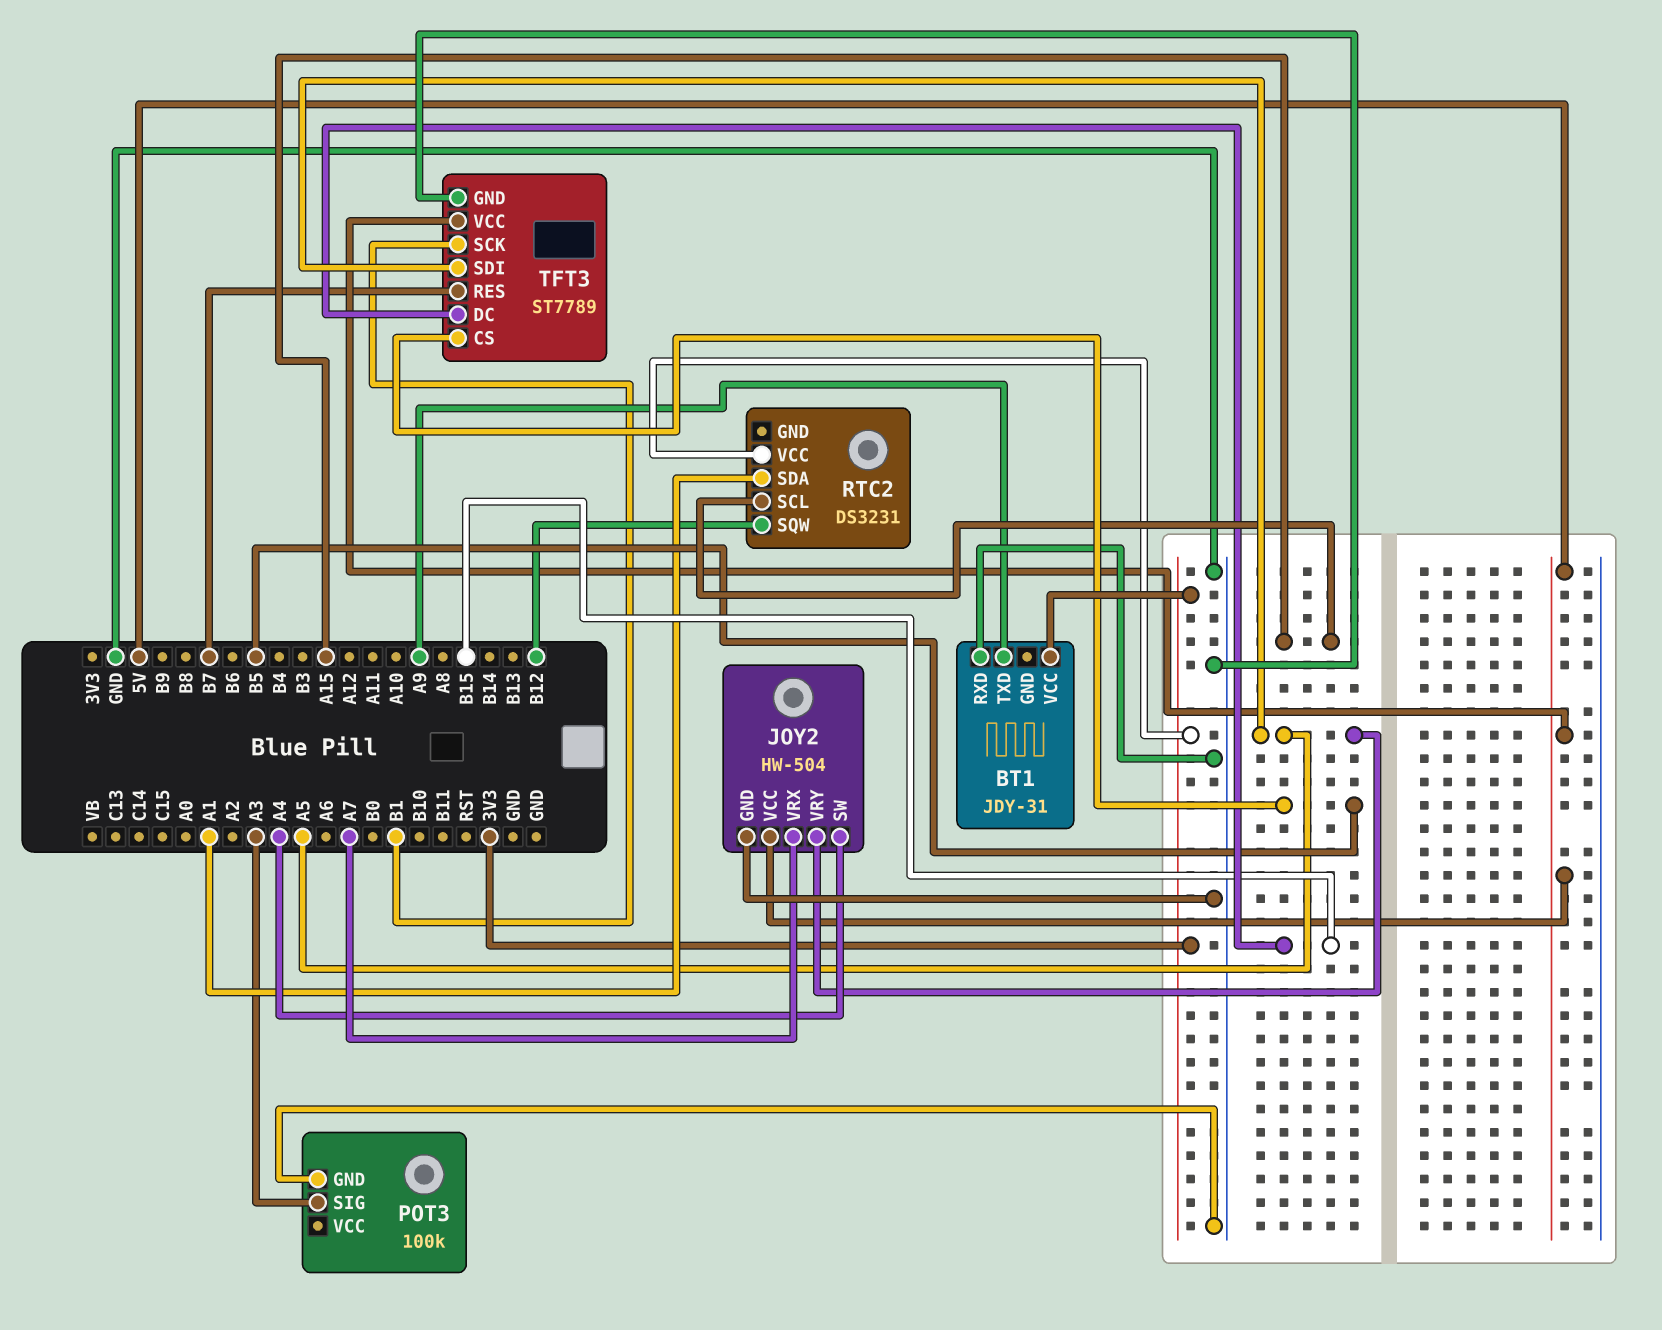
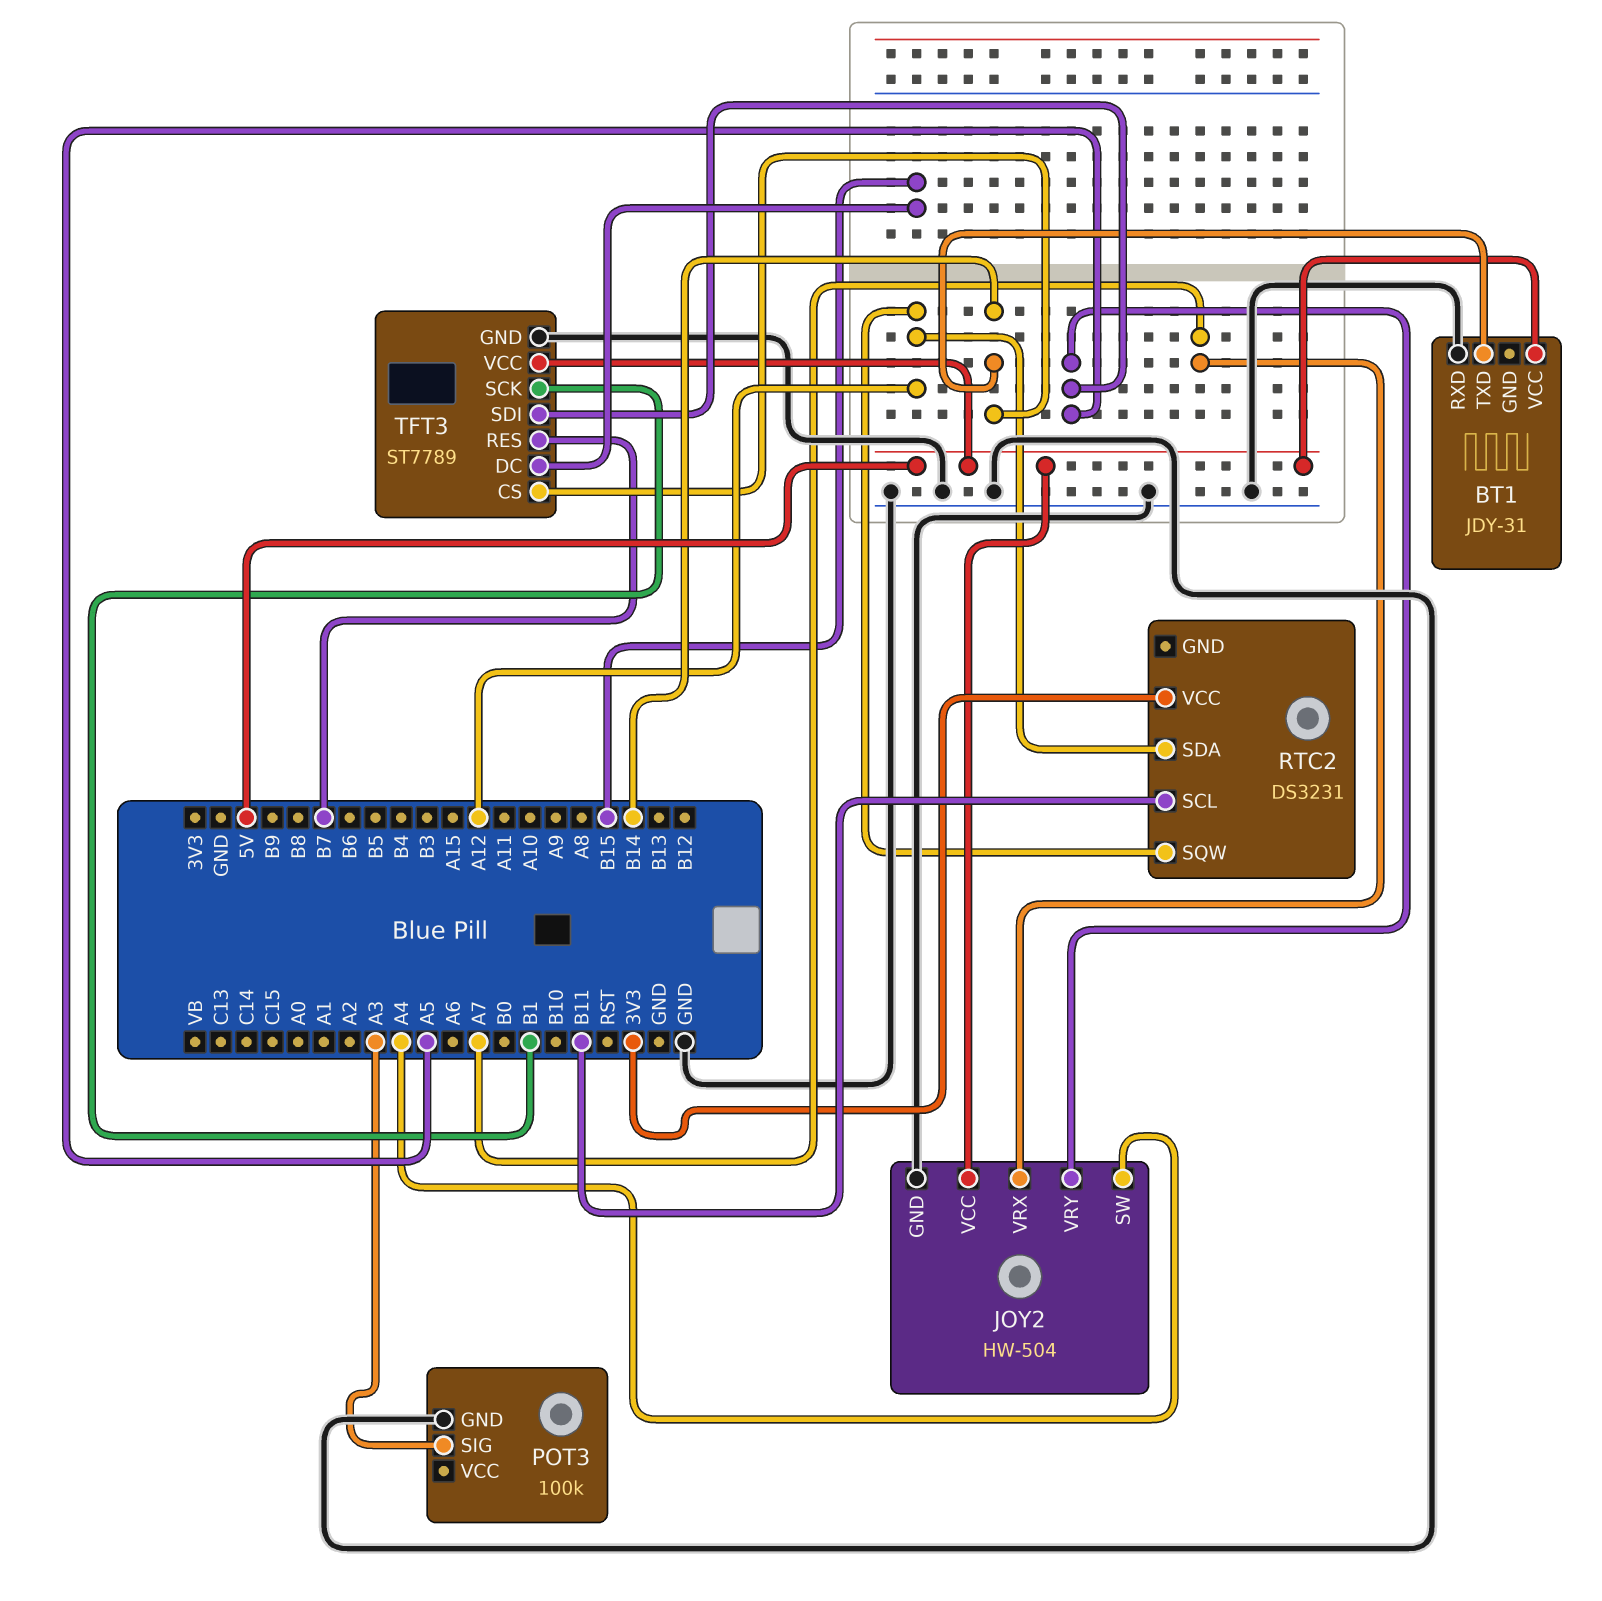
BT1 pin TXD: A9 -> B14
BT1 pin VCC: 3V3 -> 5V
RTC2 pin SCL: A15 -> B11
RTC2 pin SDA: A1 -> A12
RTC2 pin SQW: B12 -> A12
TFT3 pin CS: B5 -> B14

